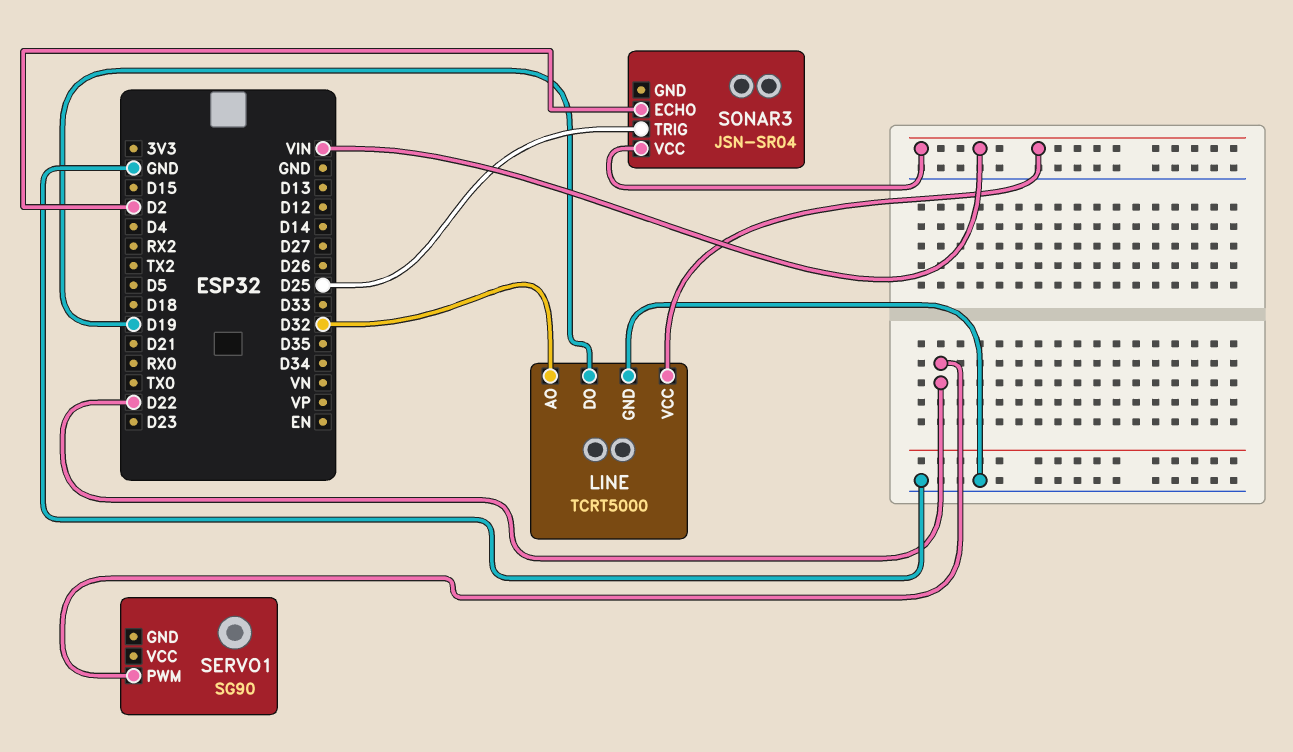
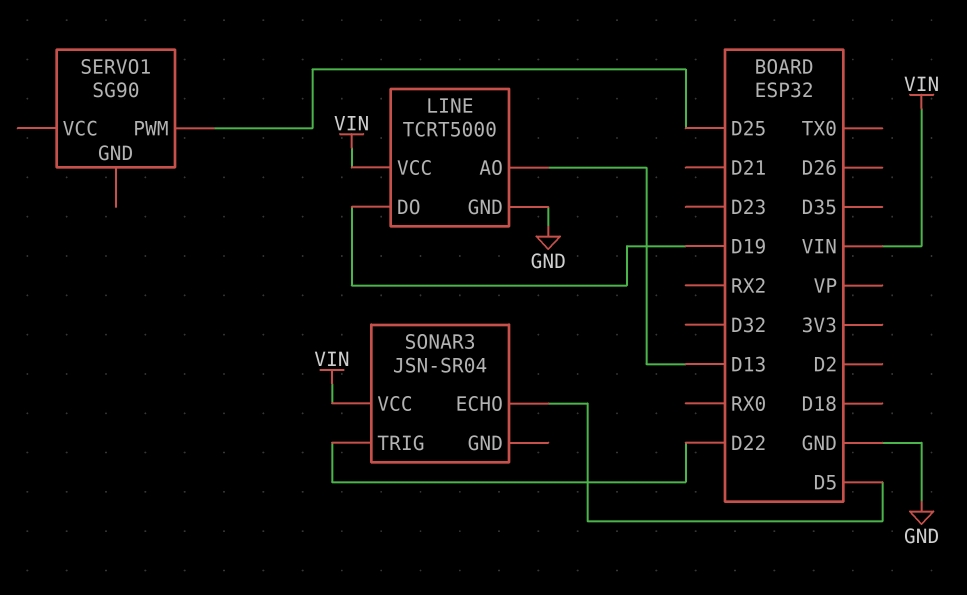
LINE pin AO: D32 -> D13
SERVO1 pin PWM: D22 -> D25
SONAR3 pin ECHO: D2 -> D5
SONAR3 pin TRIG: D25 -> D22

